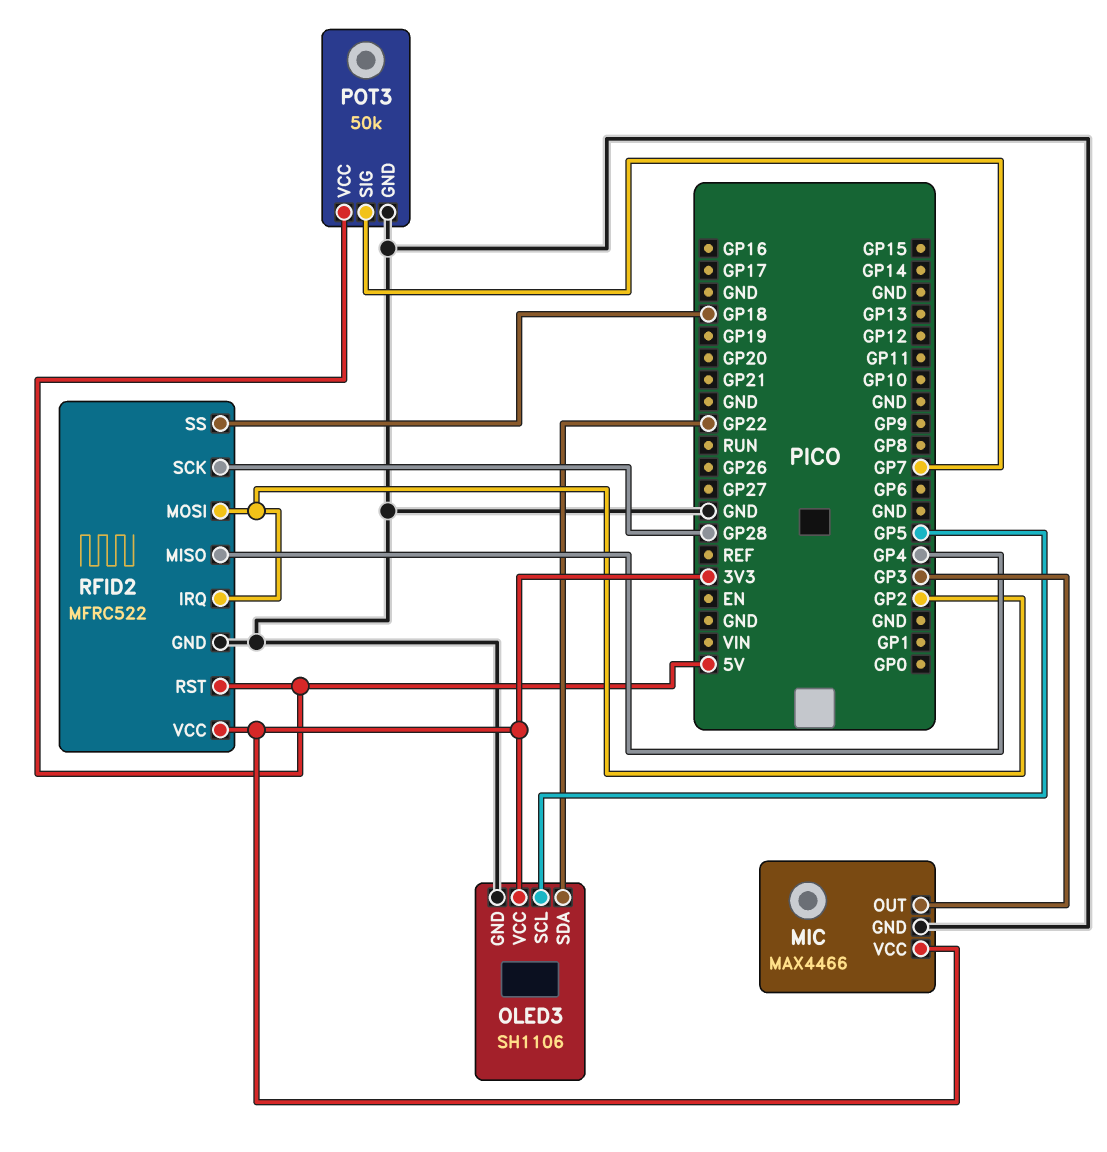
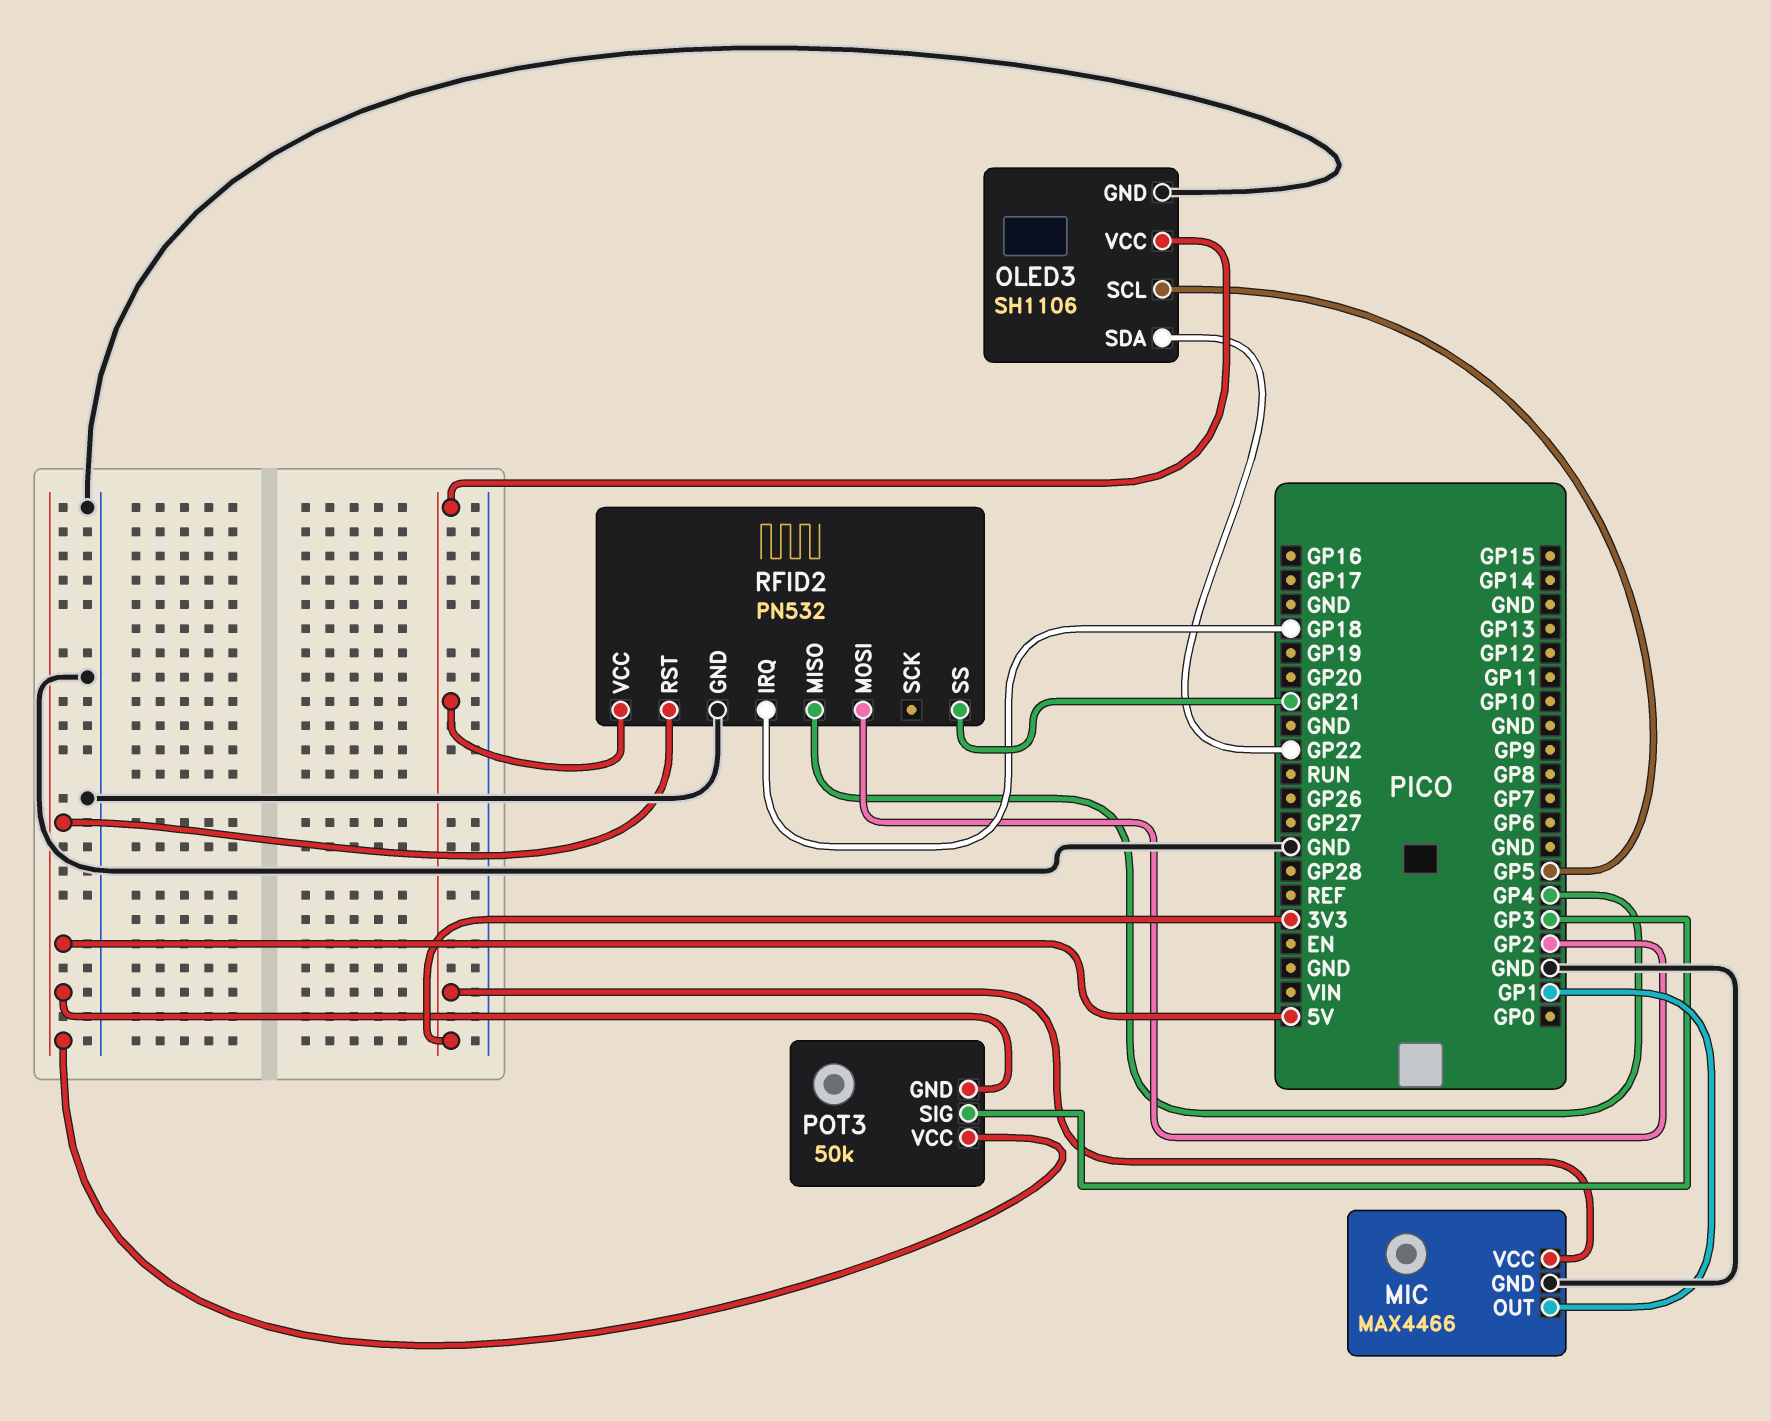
MIC pin OUT: GP3 -> GP1
POT3 pin GND: GND -> 5V
POT3 pin SIG: GP7 -> GP3
RFID2: MFRC522 -> PN532
RFID2 pin IRQ: GP2 -> GP18
RFID2 pin SCK: GP28 -> none
RFID2 pin SS: GP18 -> GP21

